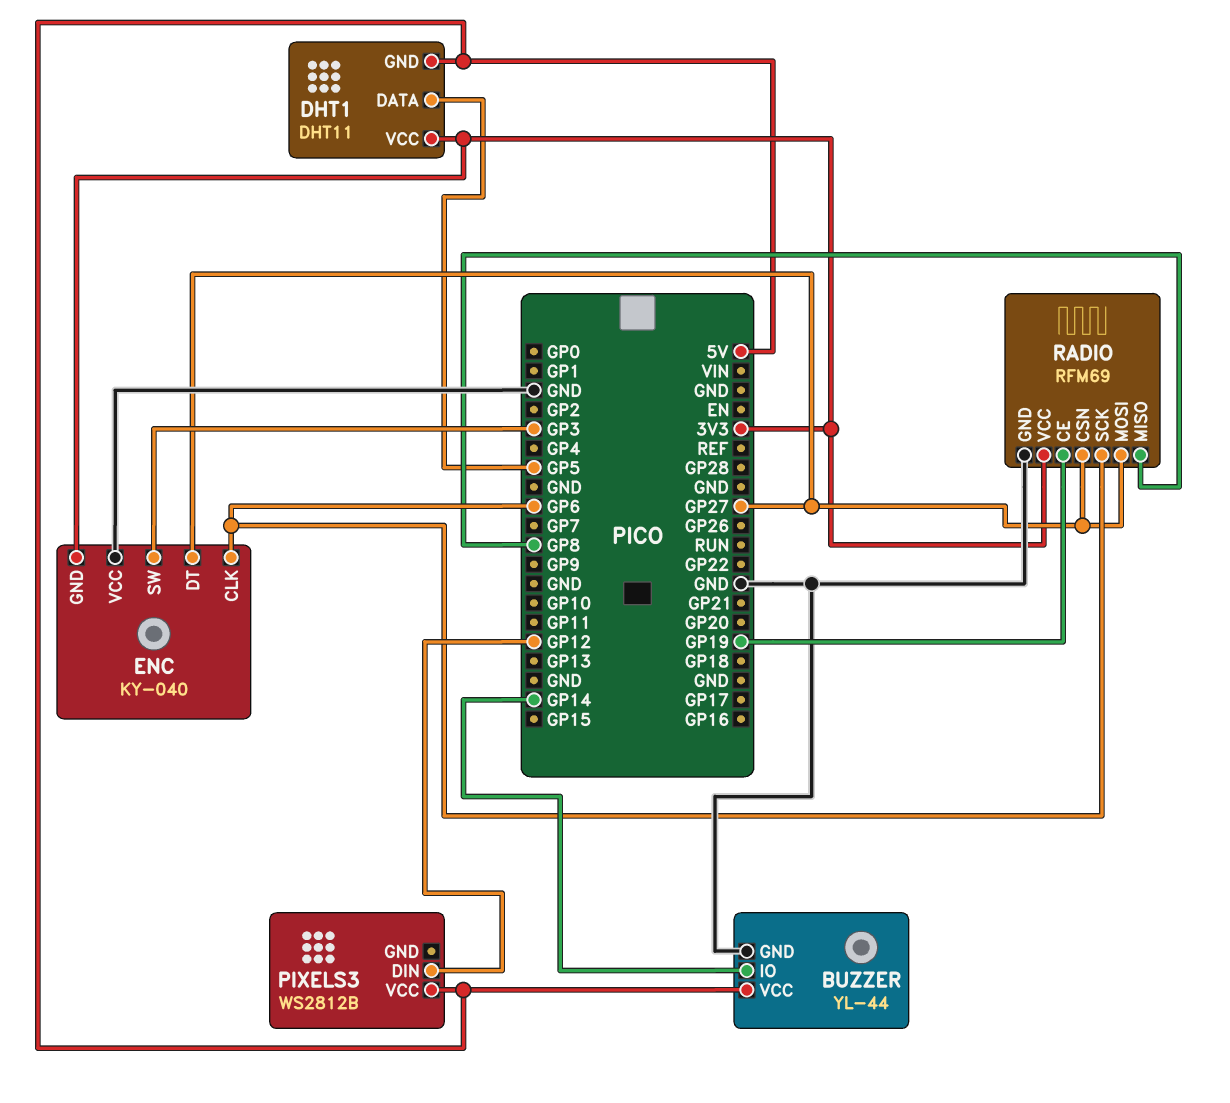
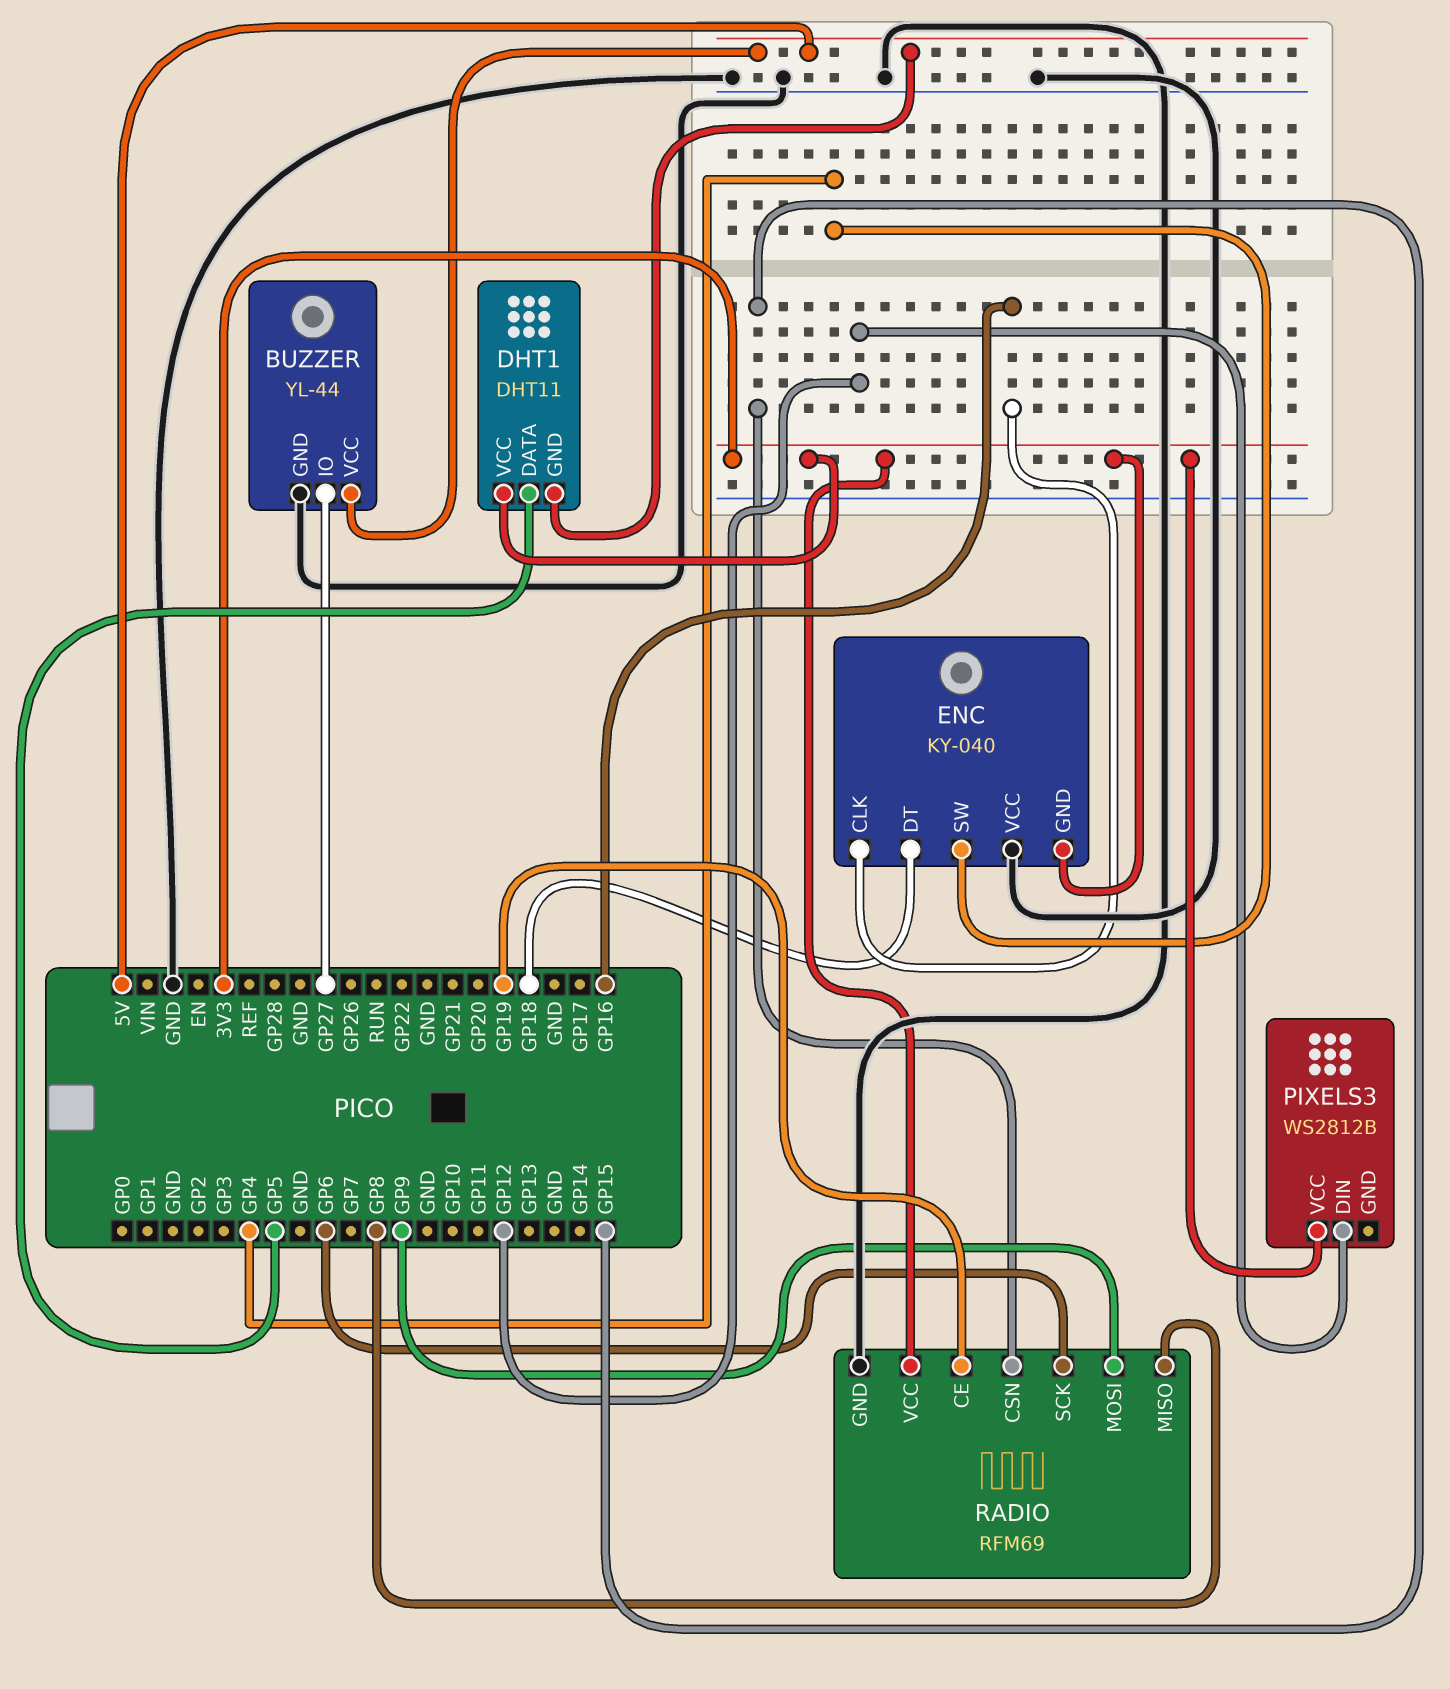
BUZZER pin IO: GP14 -> GP27
ENC pin CLK: GP6 -> GP16
ENC pin DT: GP27 -> GP18
ENC pin SW: GP3 -> GP4
PIXELS3 pin VCC: 5V -> 3V3
RADIO pin CSN: GP27 -> GP15
RADIO pin MOSI: GP27 -> GP9

